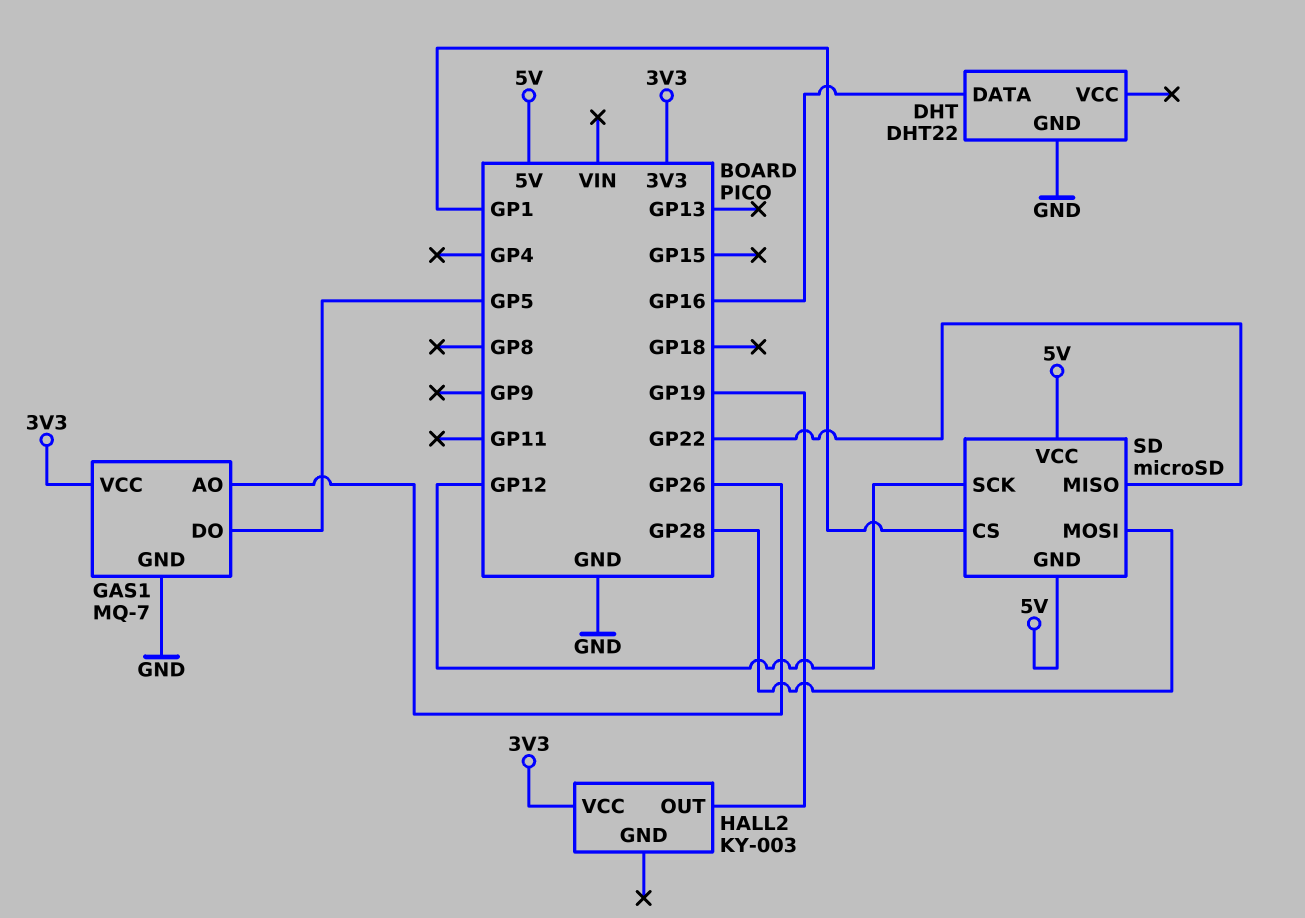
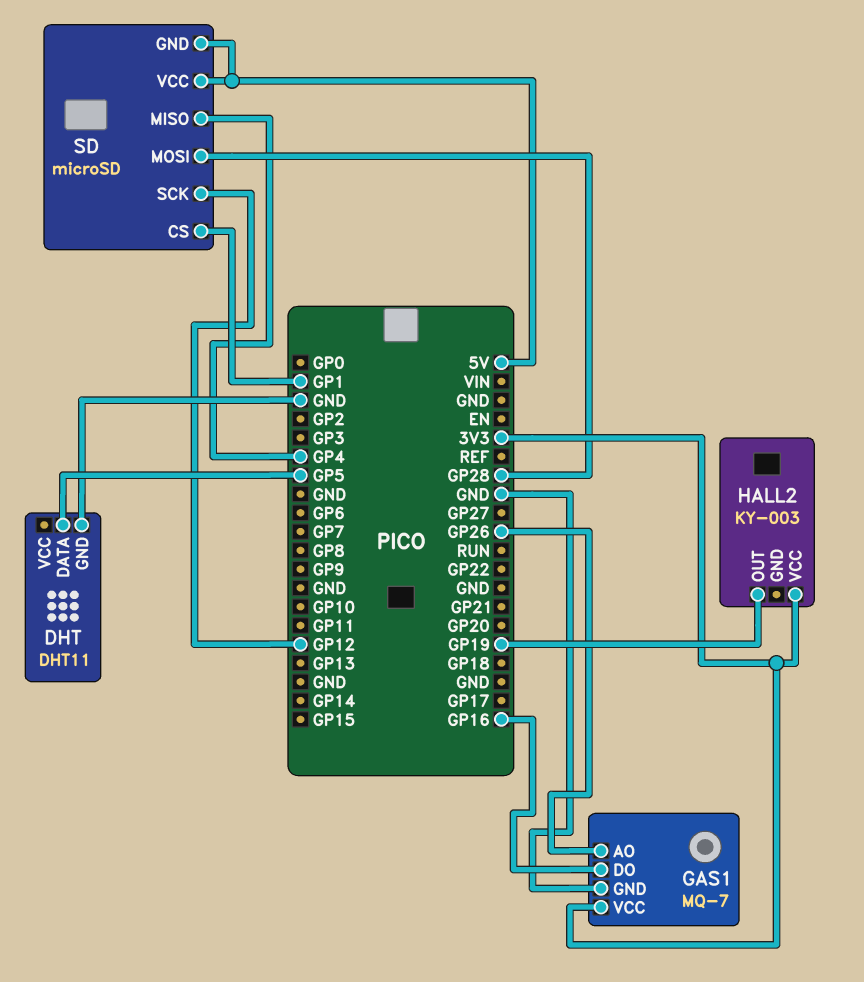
DHT: DHT22 -> DHT11
DHT pin DATA: GP16 -> GP5
GAS1 pin DO: GP5 -> GP16
SD pin MISO: GP22 -> GP4

